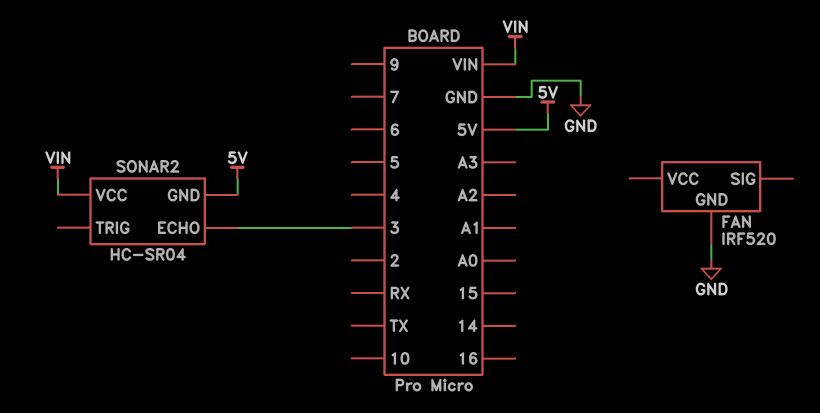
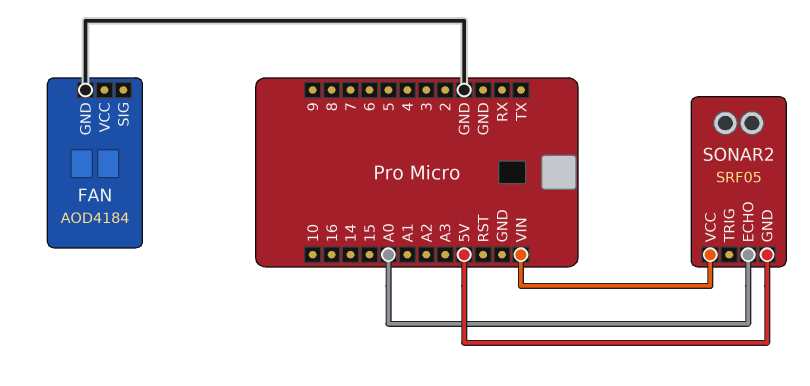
FAN: IRF520 -> AOD4184
SONAR2: HC-SR04 -> SRF05
SONAR2 pin ECHO: 3 -> A0

